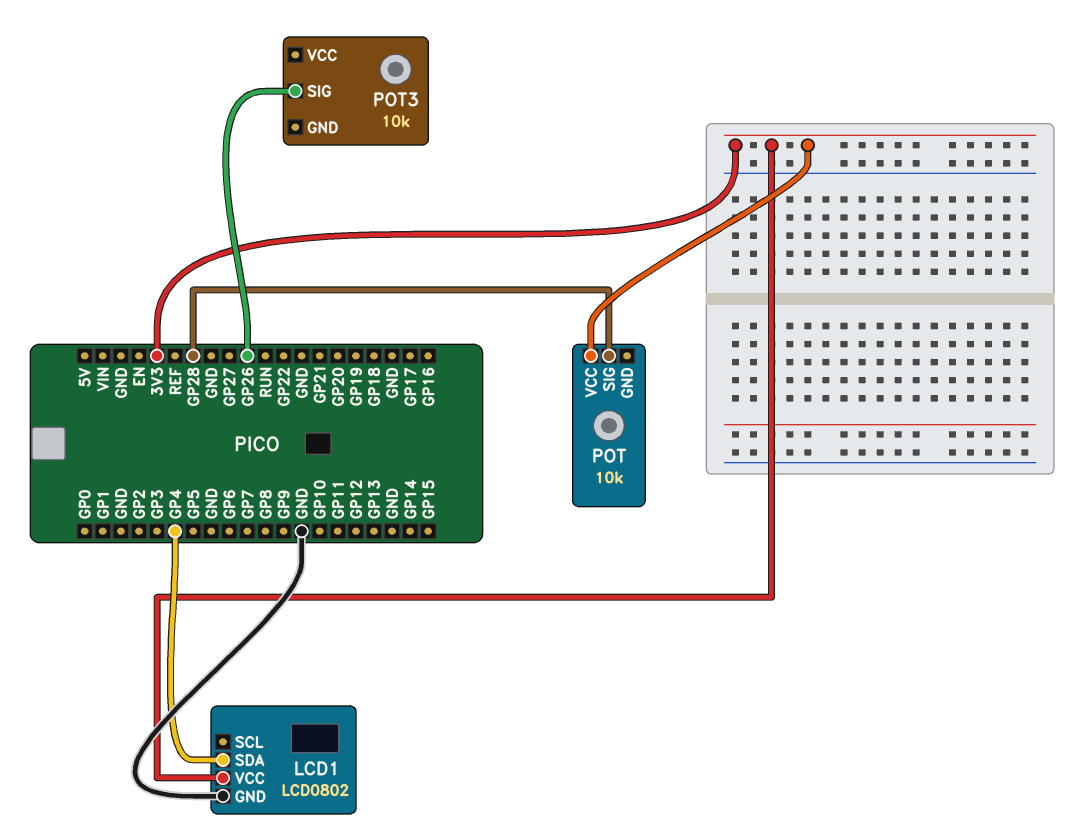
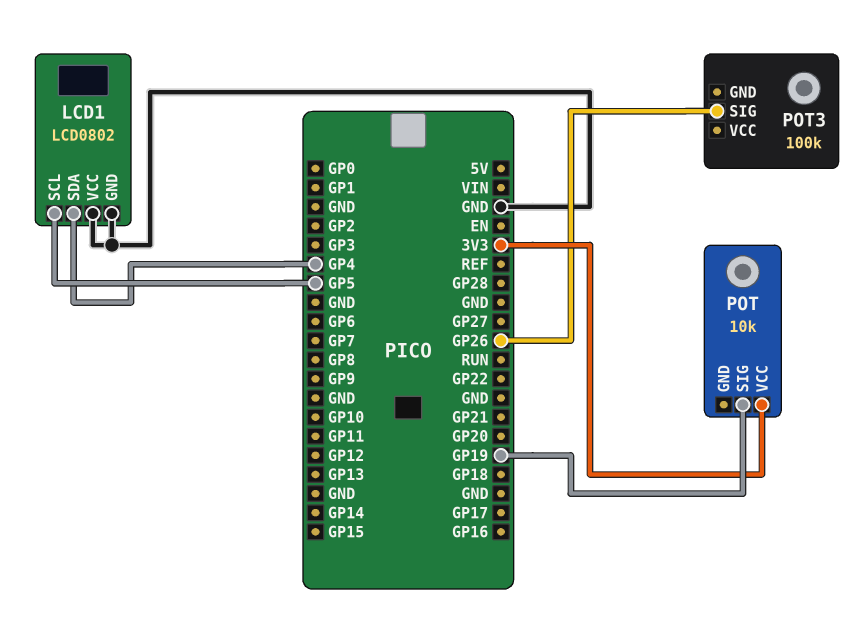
LCD1 pin SCL: none -> GP5
LCD1 pin VCC: 3V3 -> GND
POT pin SIG: GP28 -> GP19
POT3: 10k -> 100k

